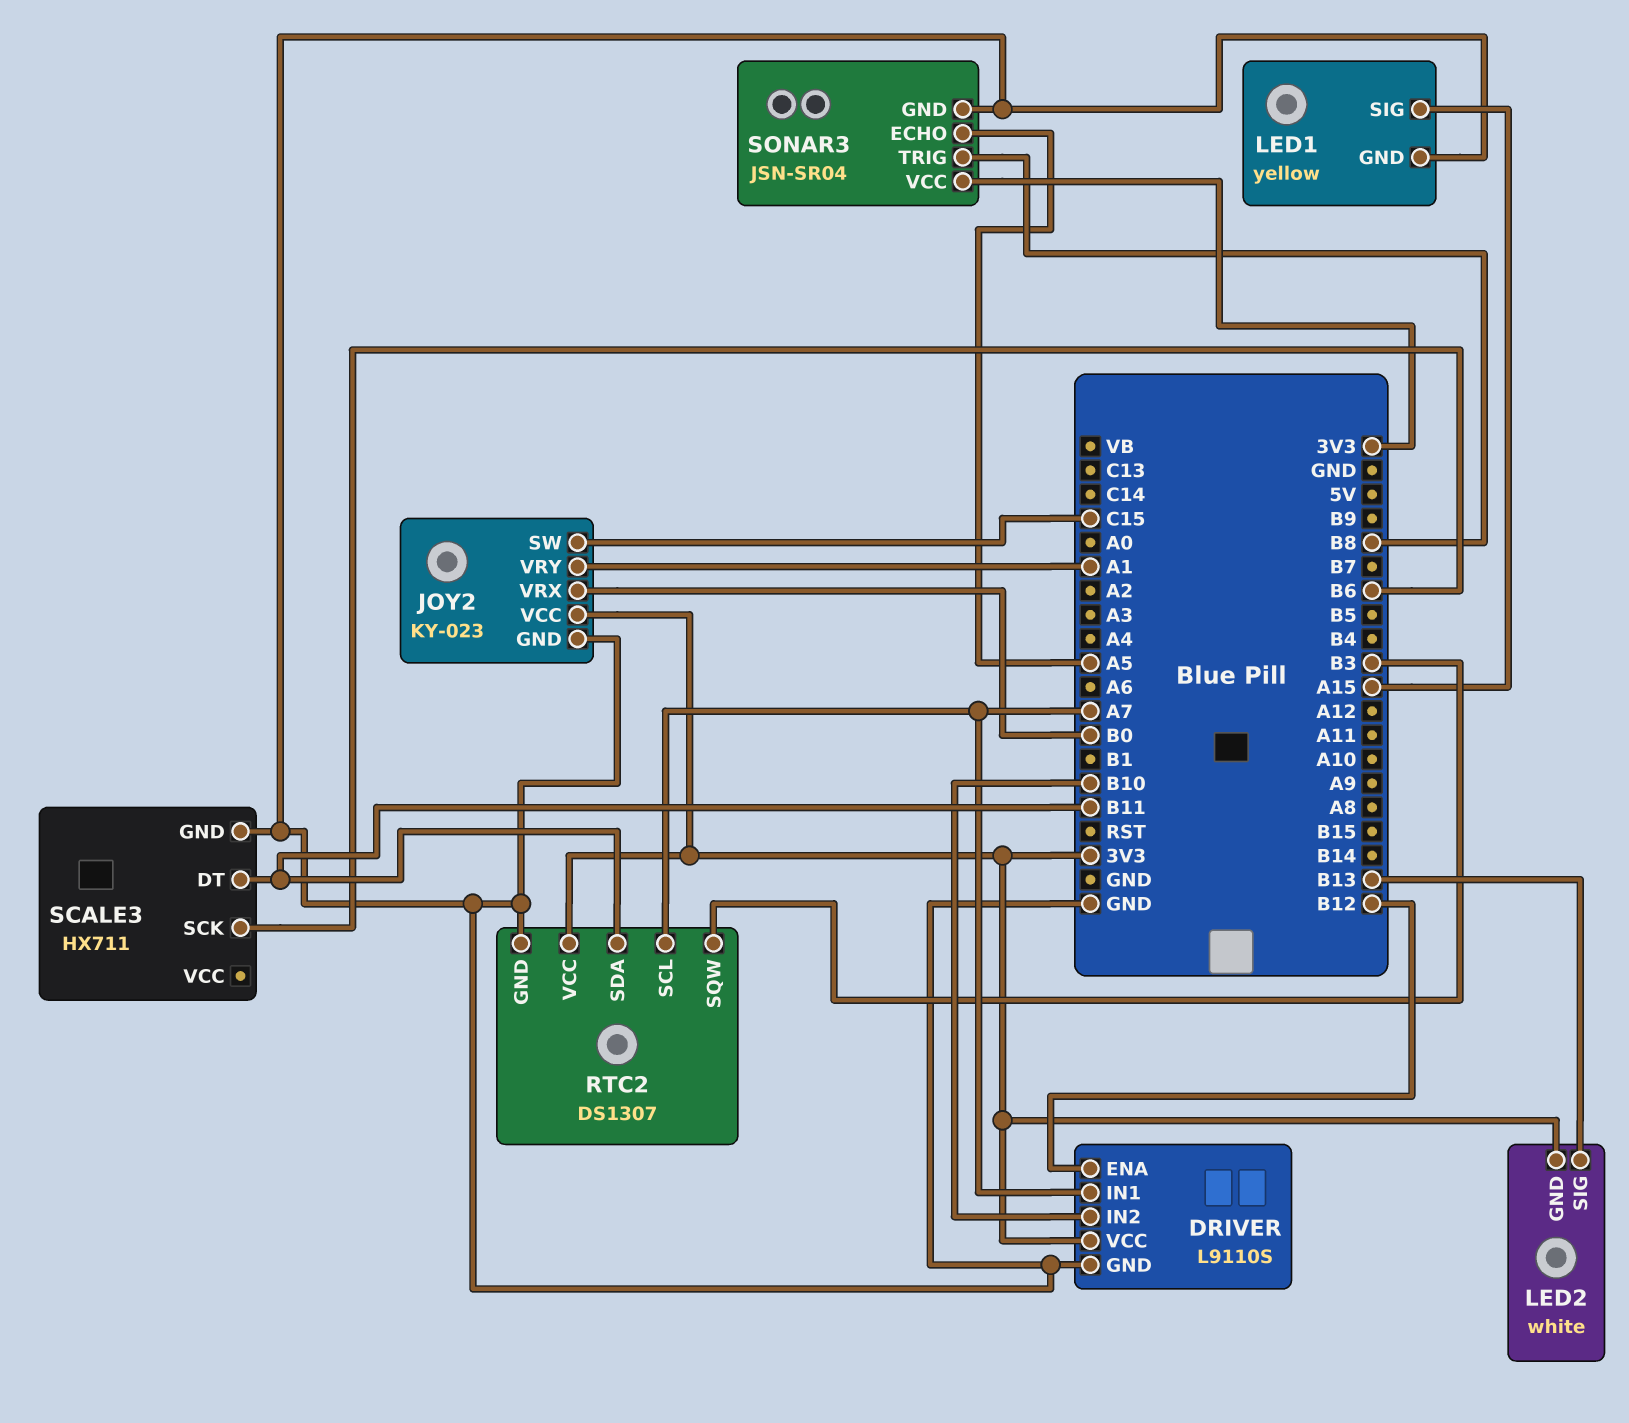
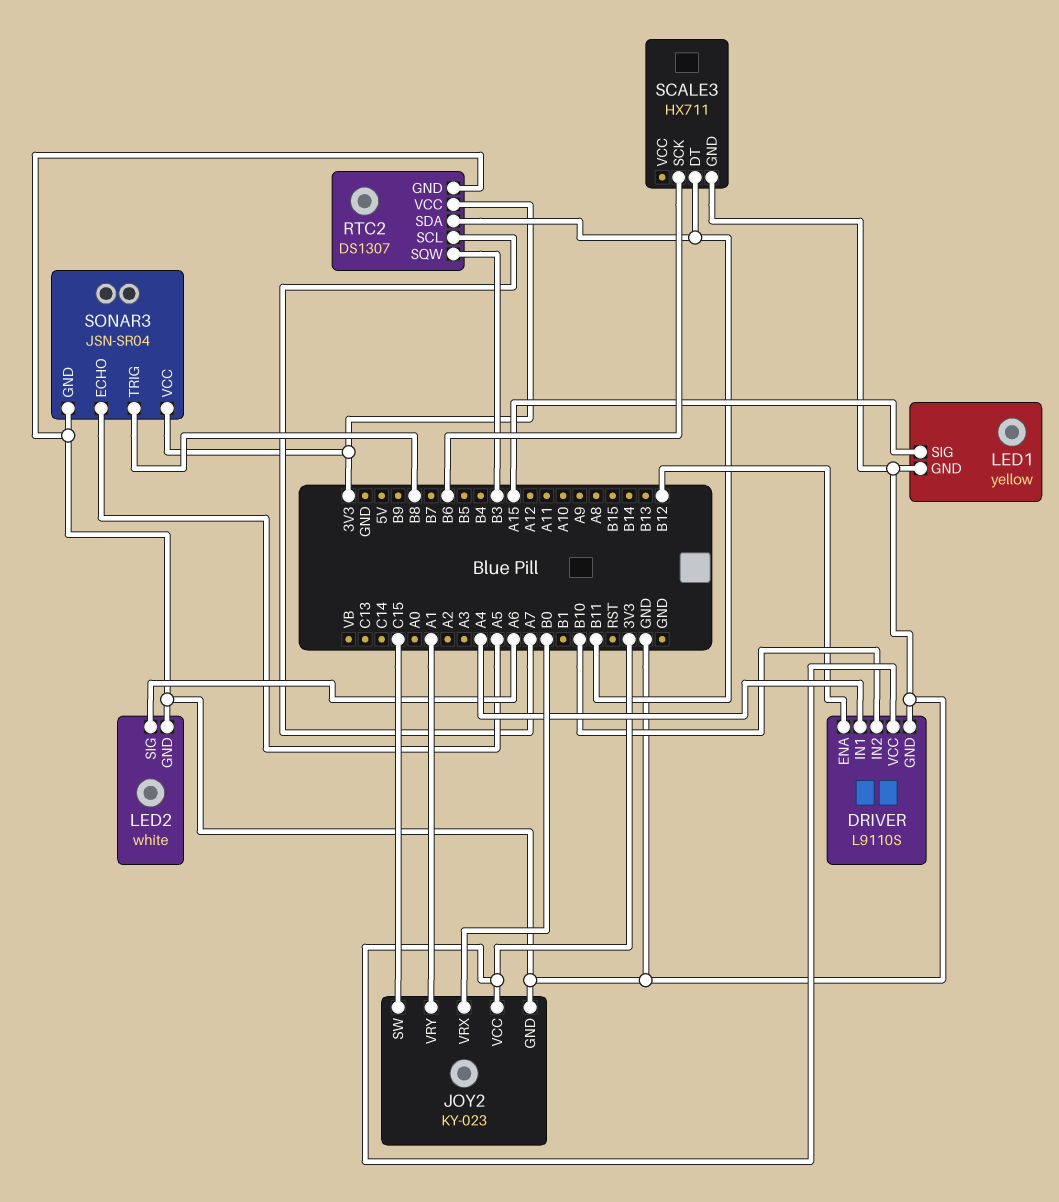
DRIVER pin IN1: A7 -> A4
LED2 pin GND: 3V3 -> GND
LED2 pin SIG: B13 -> A6

